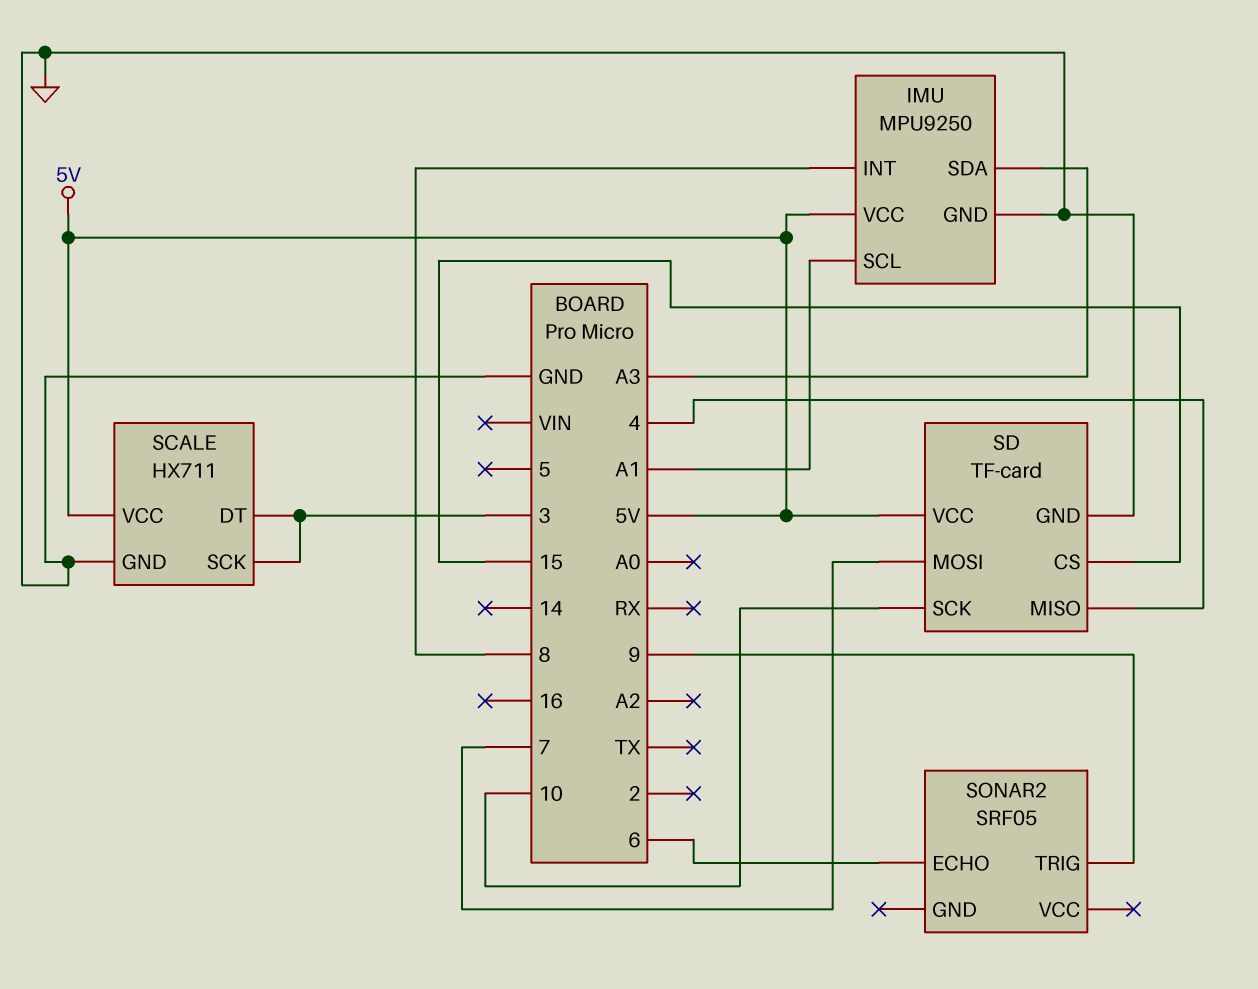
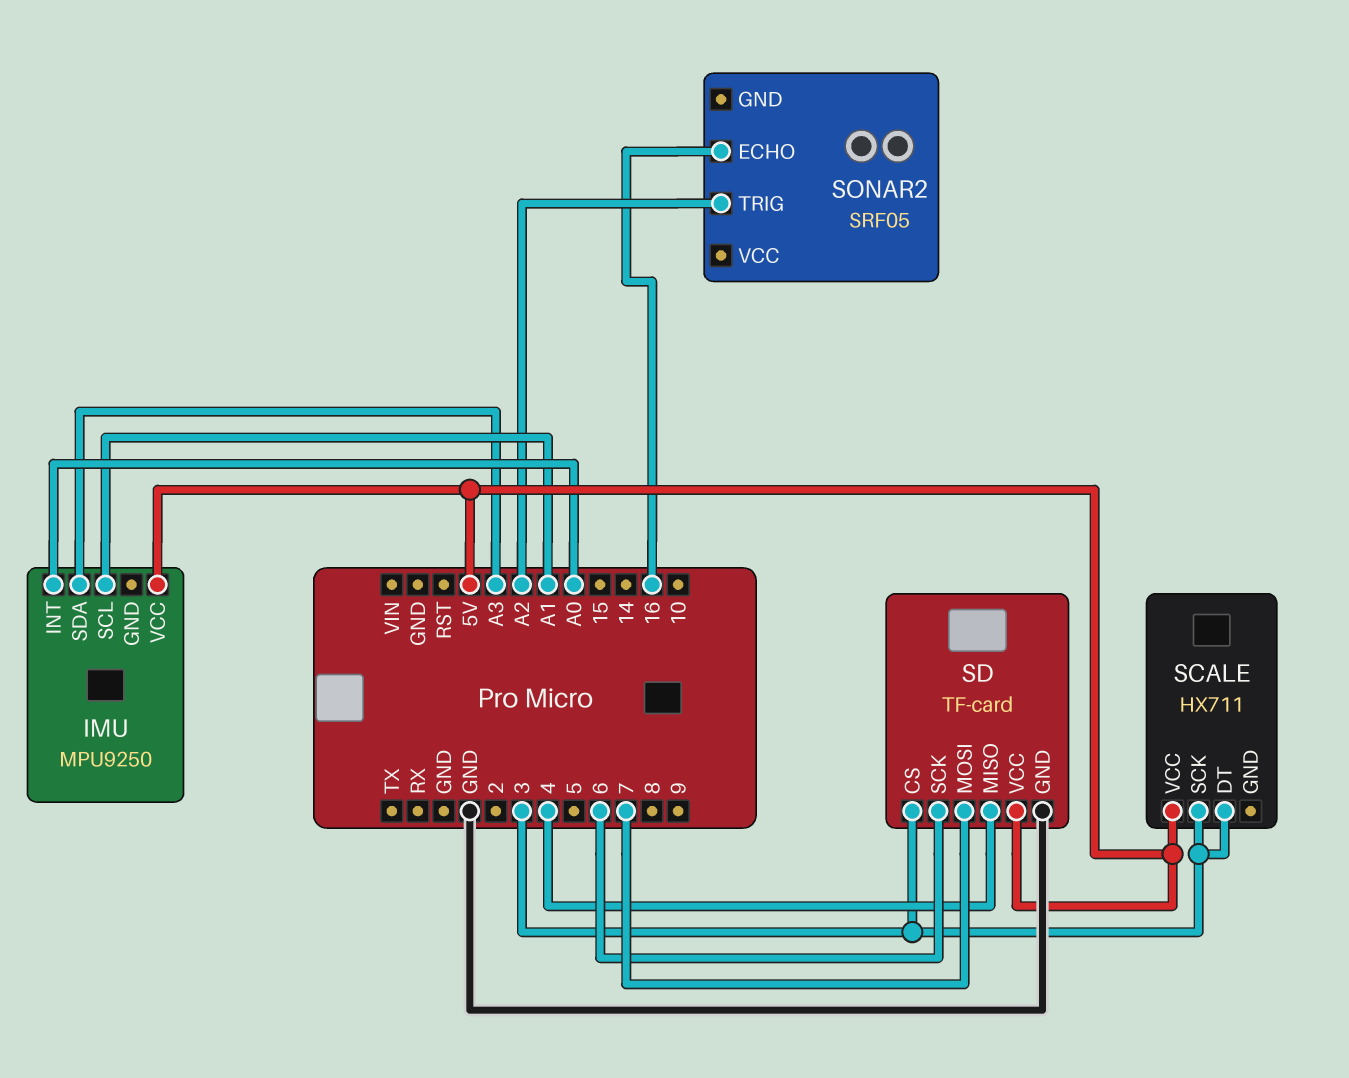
IMU pin GND: GND -> none
IMU pin INT: 8 -> A0
SCALE pin GND: GND -> none
SD pin CS: 15 -> 3
SD pin SCK: 10 -> 6
SONAR2 pin ECHO: 6 -> 16
SONAR2 pin TRIG: 9 -> A2

